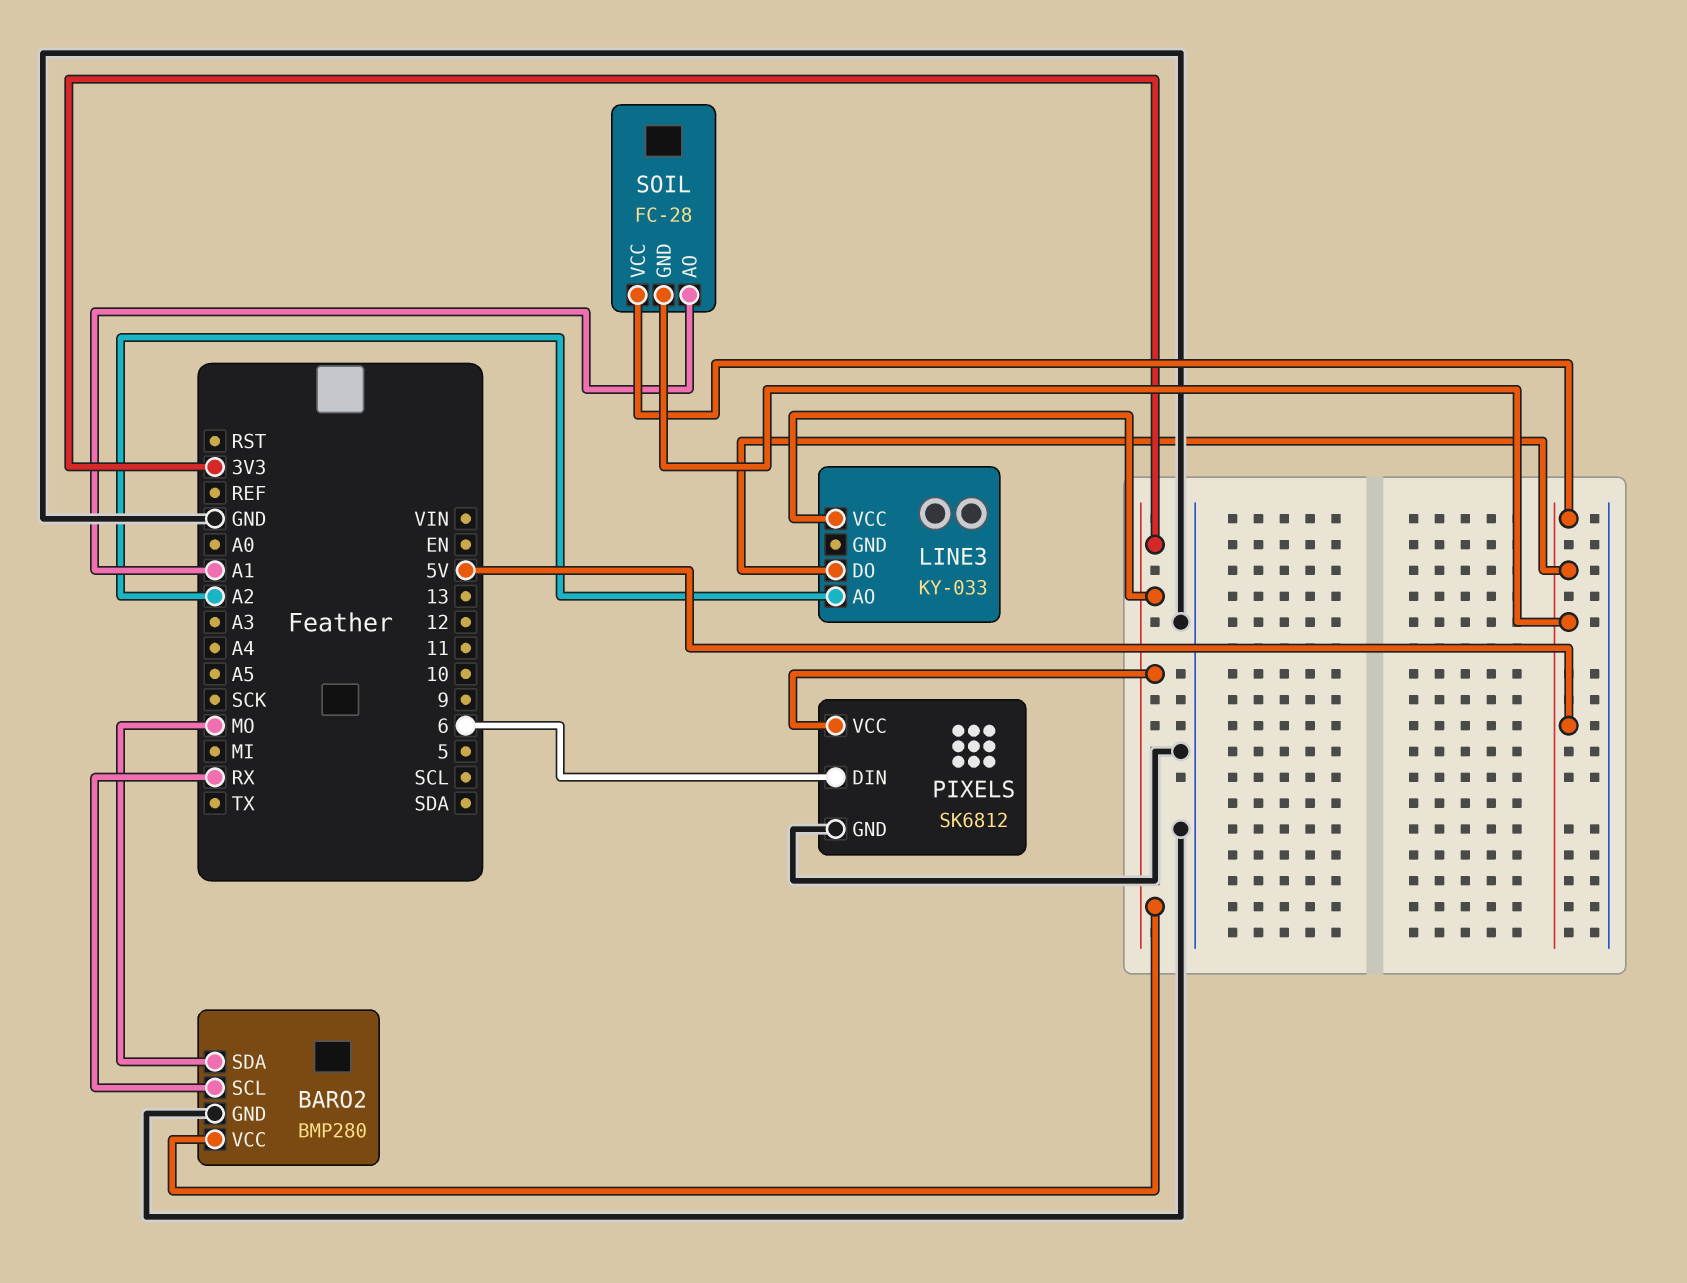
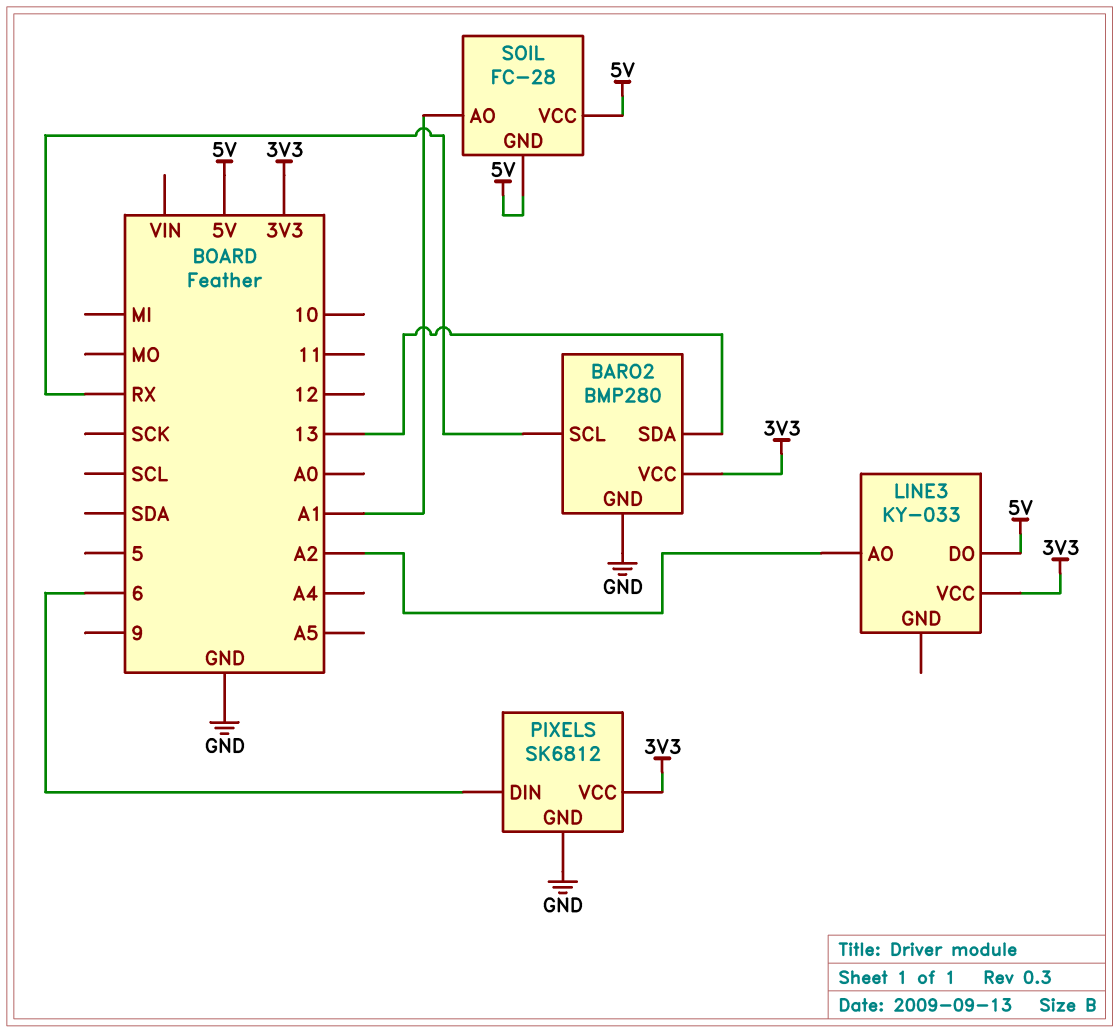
BARO2 pin SDA: MO -> 13

